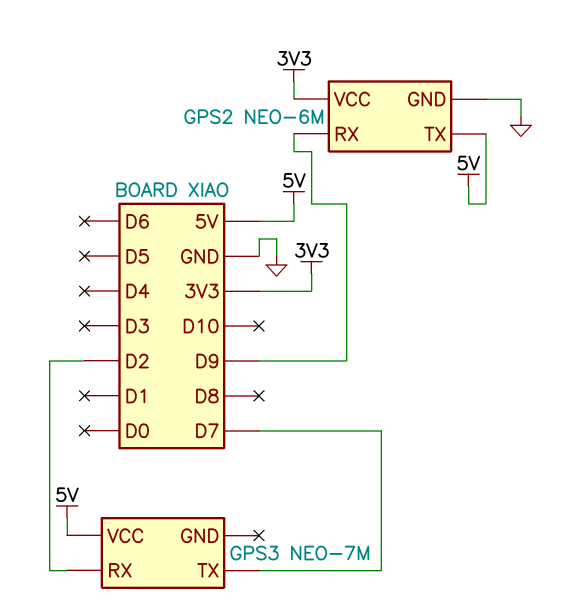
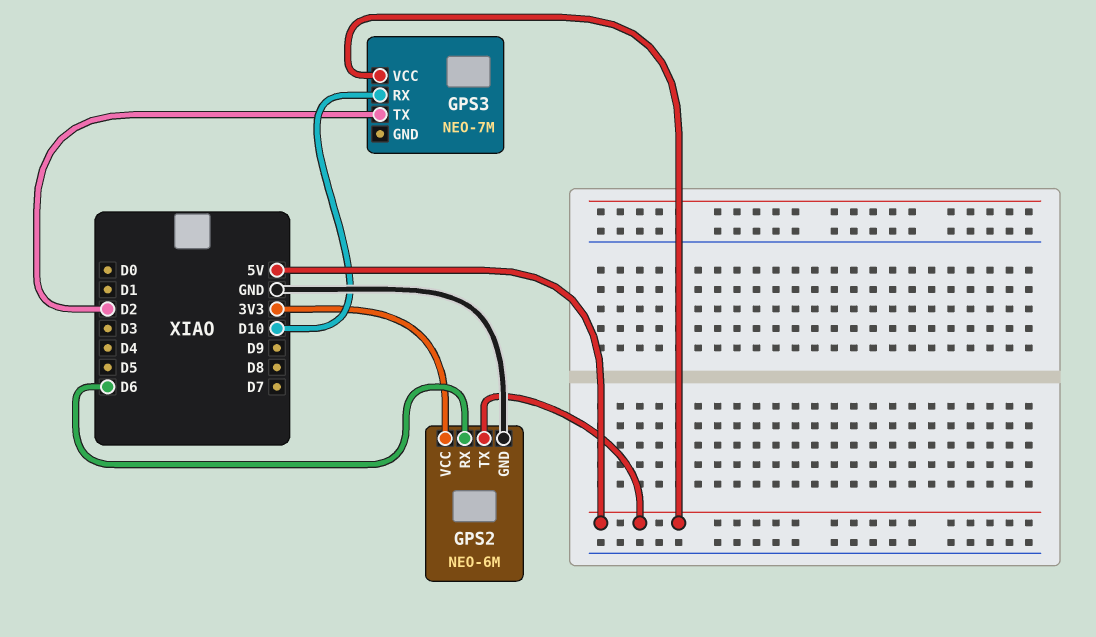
GPS2 pin RX: D9 -> D6
GPS3 pin RX: D2 -> D10
GPS3 pin TX: D7 -> D2

